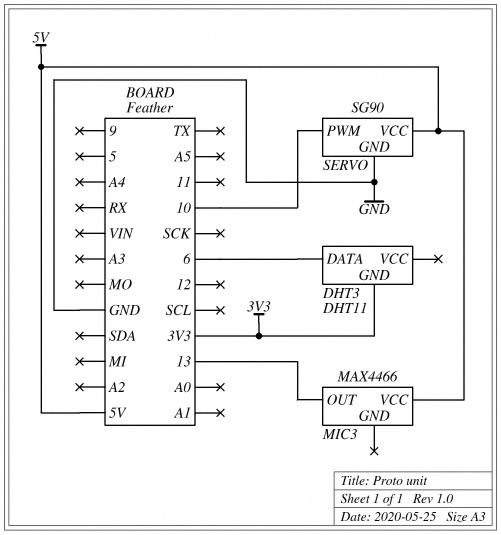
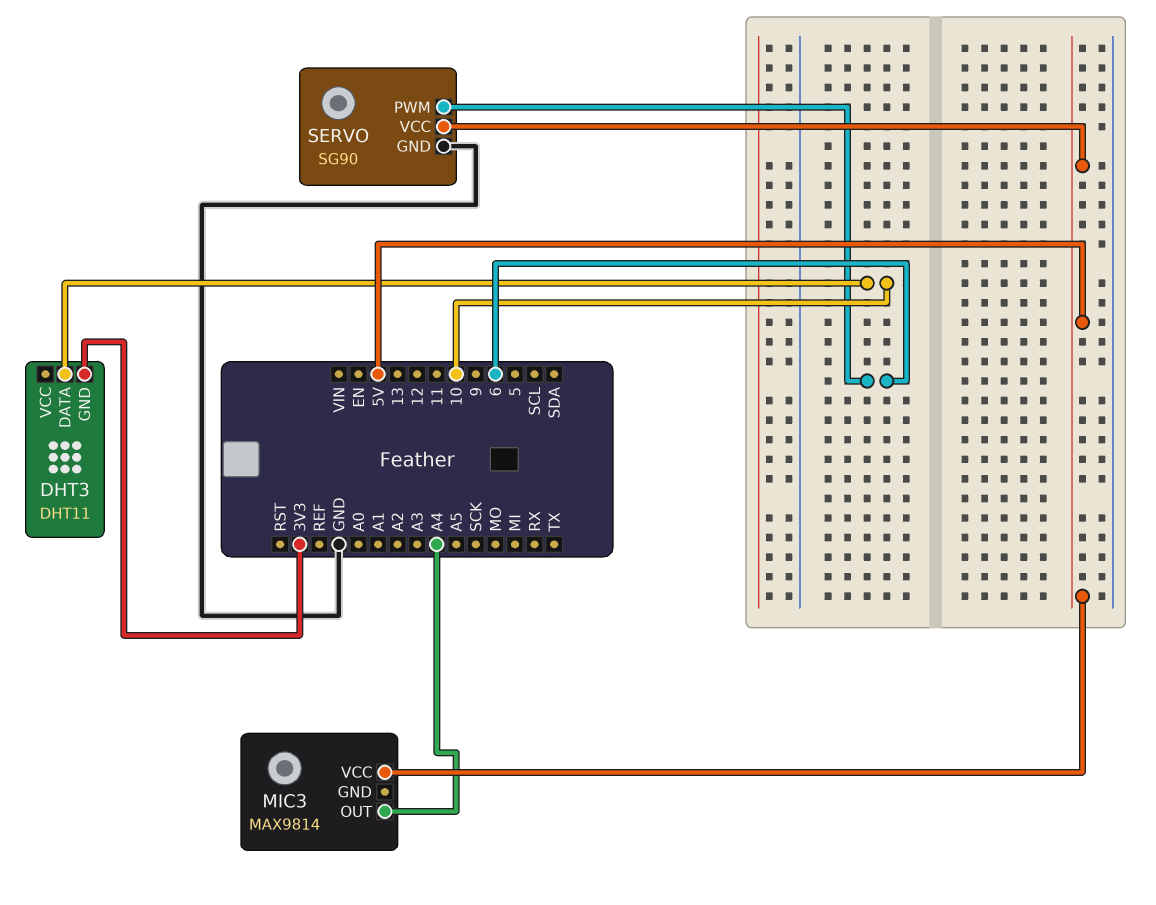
DHT3 pin DATA: 6 -> 10
MIC3: MAX4466 -> MAX9814
MIC3 pin OUT: 13 -> A4
SERVO pin PWM: 10 -> 6

